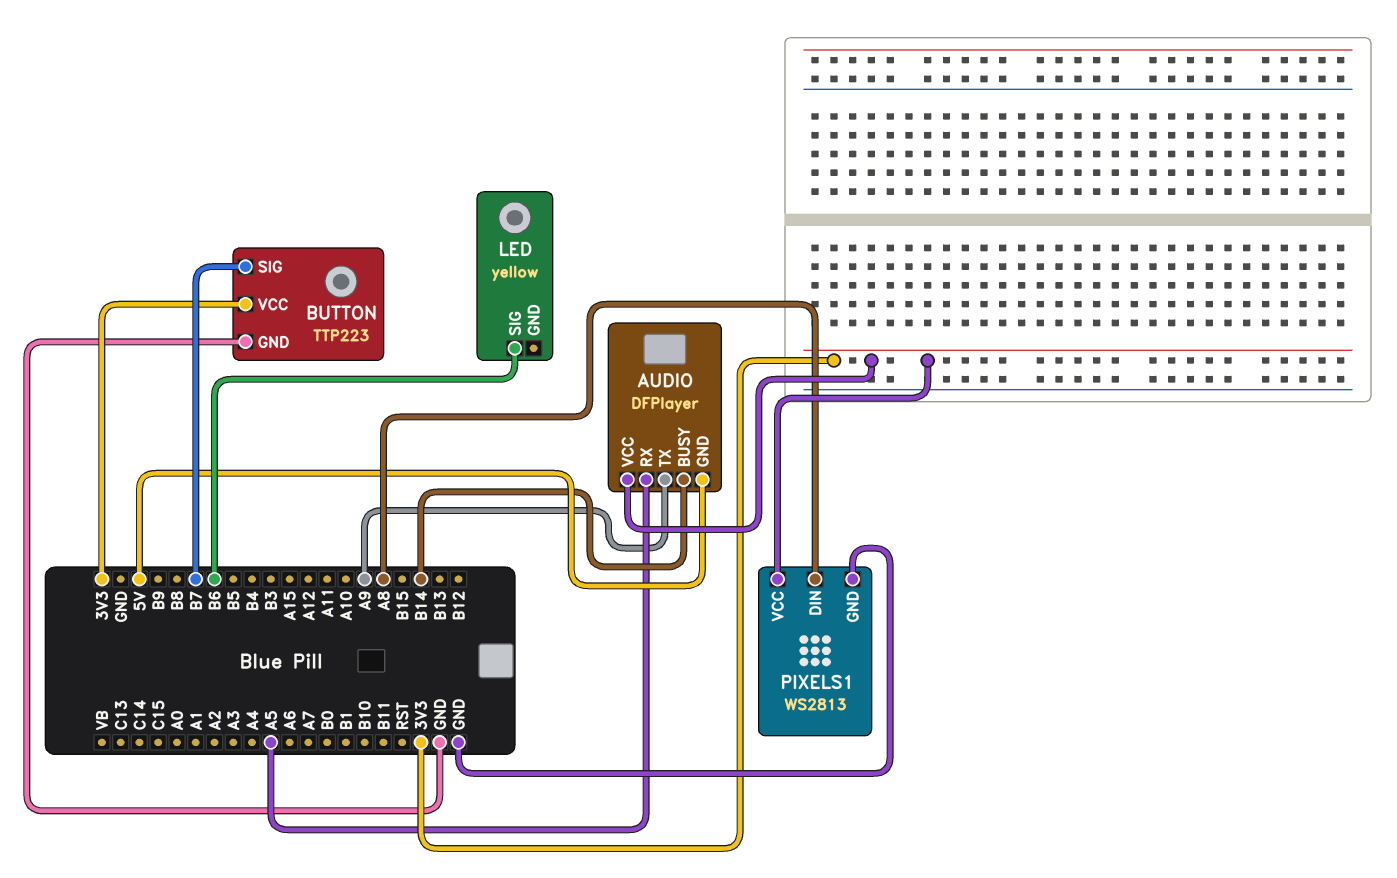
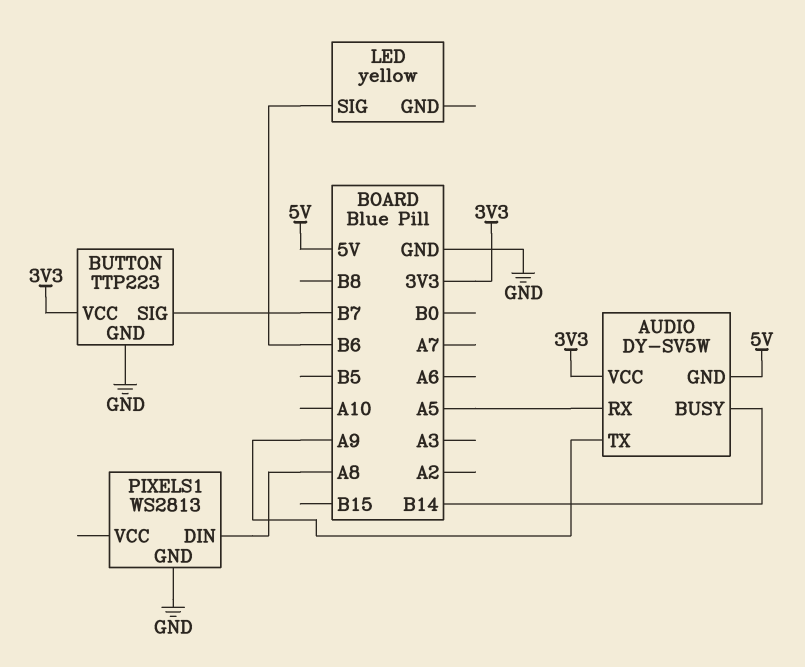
AUDIO: DFPlayer -> DY-SV5W
PIXELS1 pin VCC: 3V3 -> none

